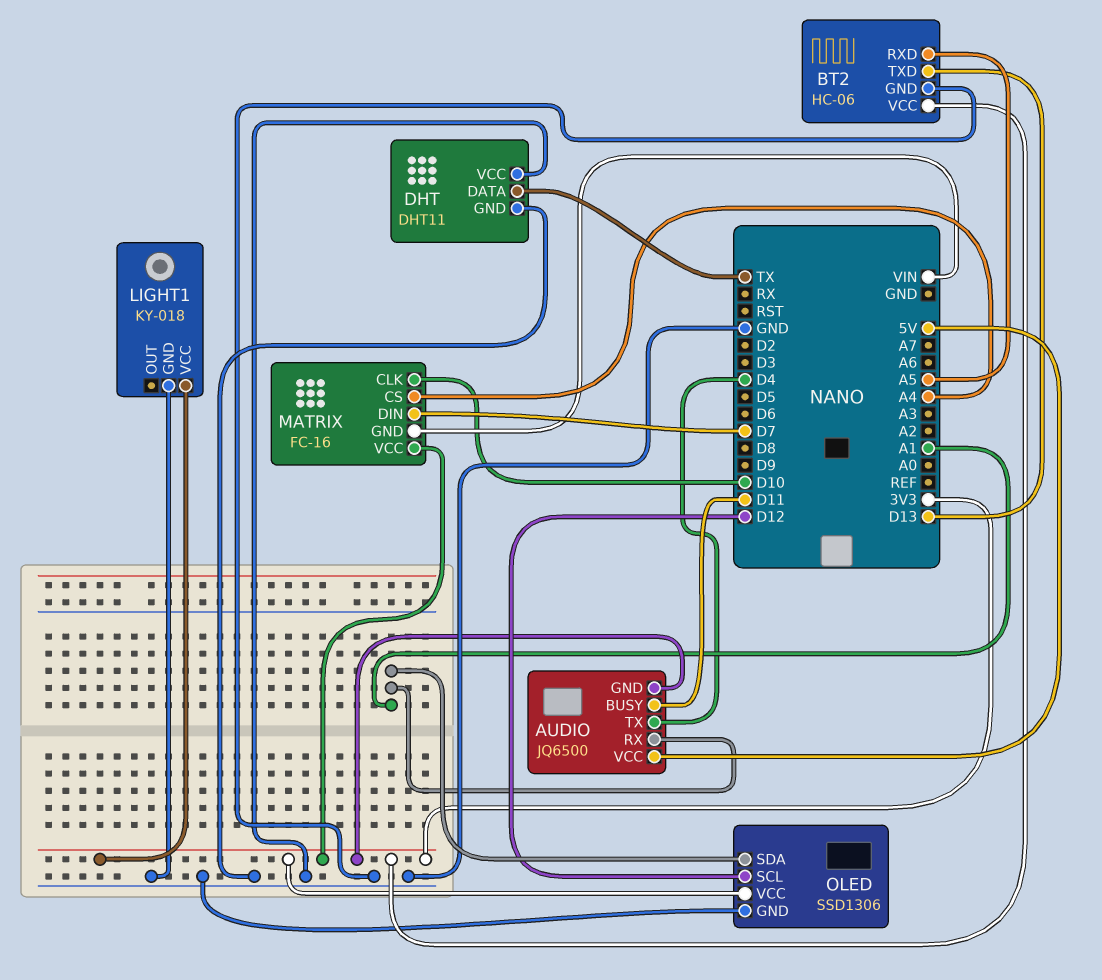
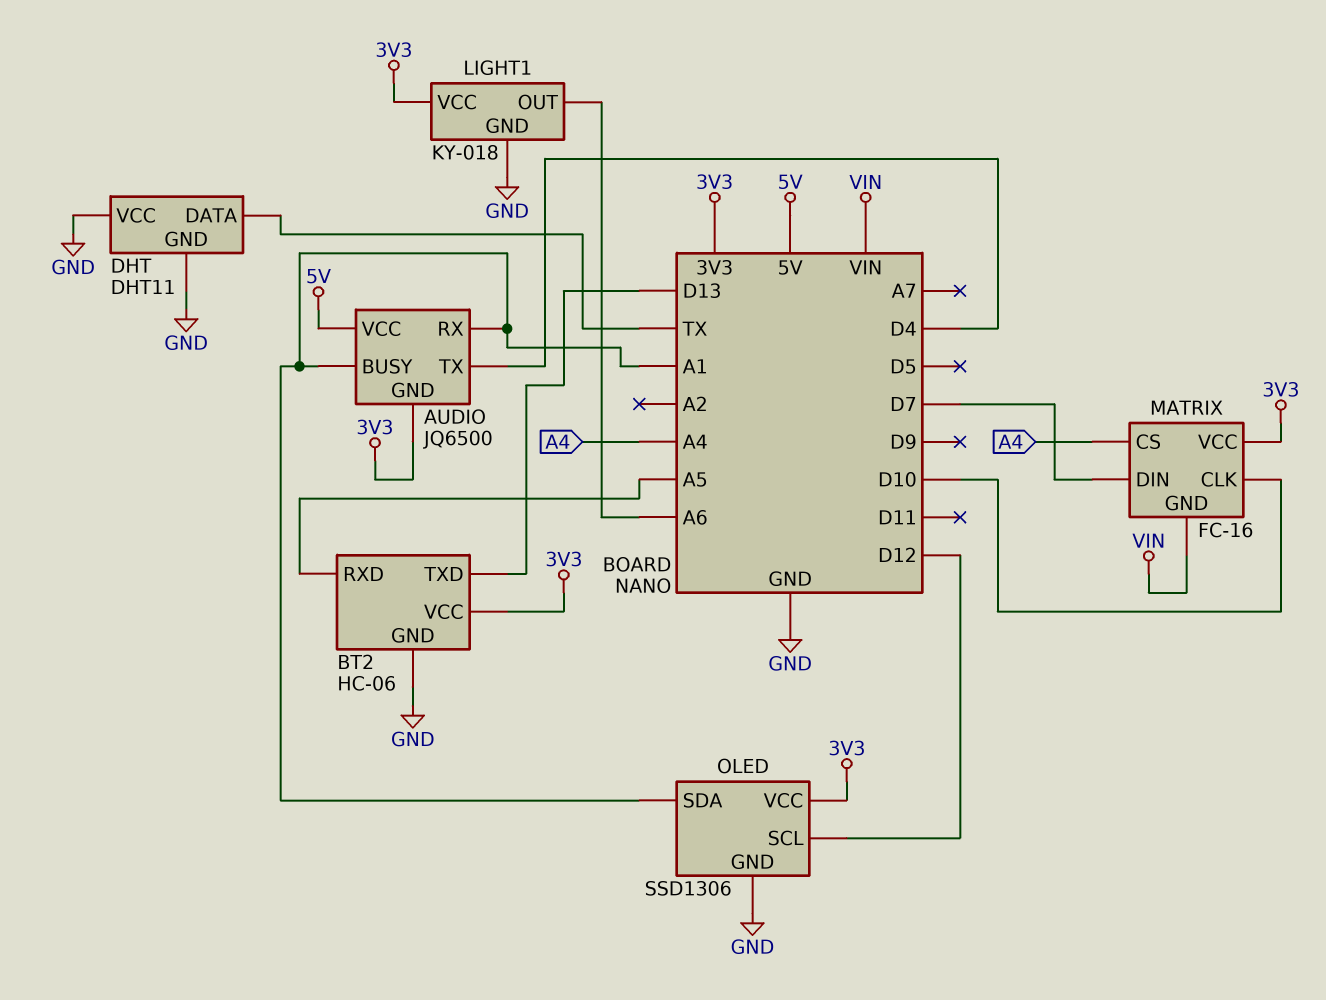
AUDIO pin BUSY: D11 -> A1
LIGHT1 pin OUT: none -> A6

